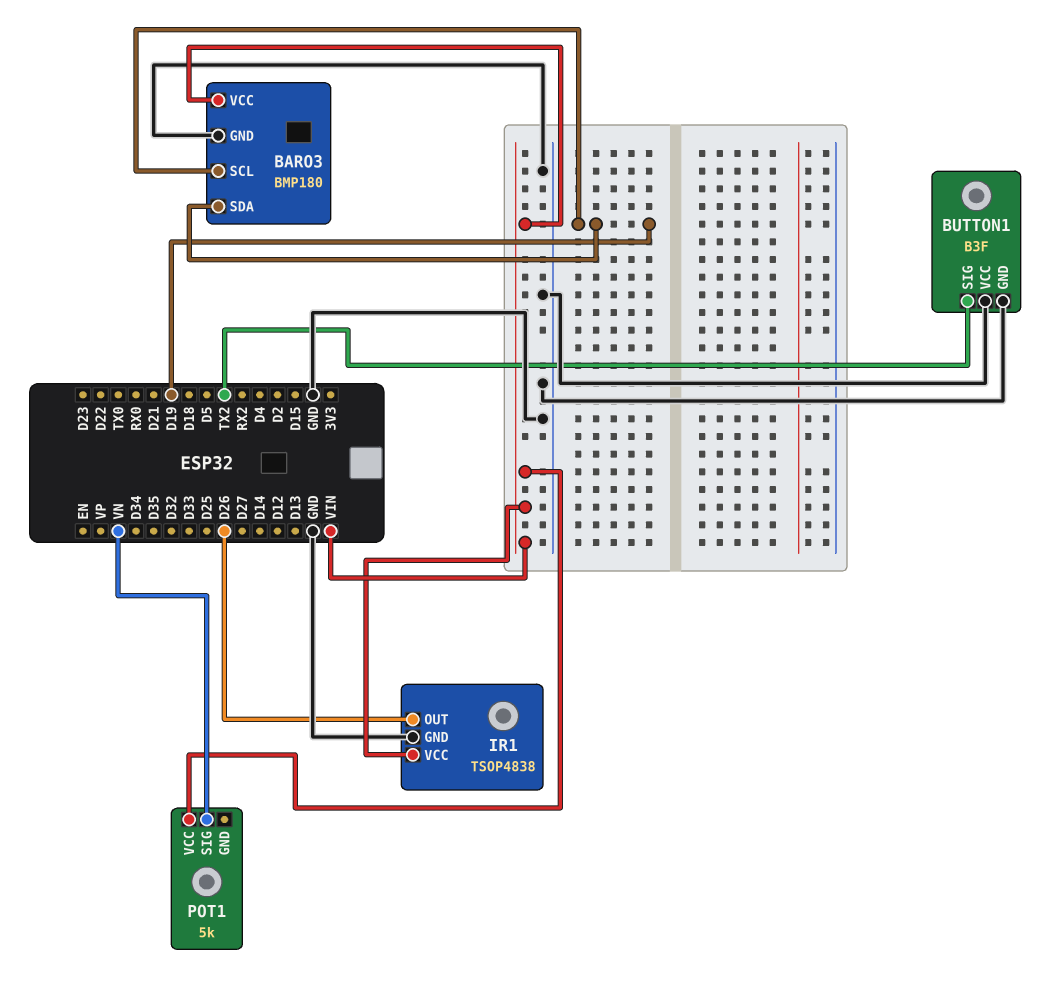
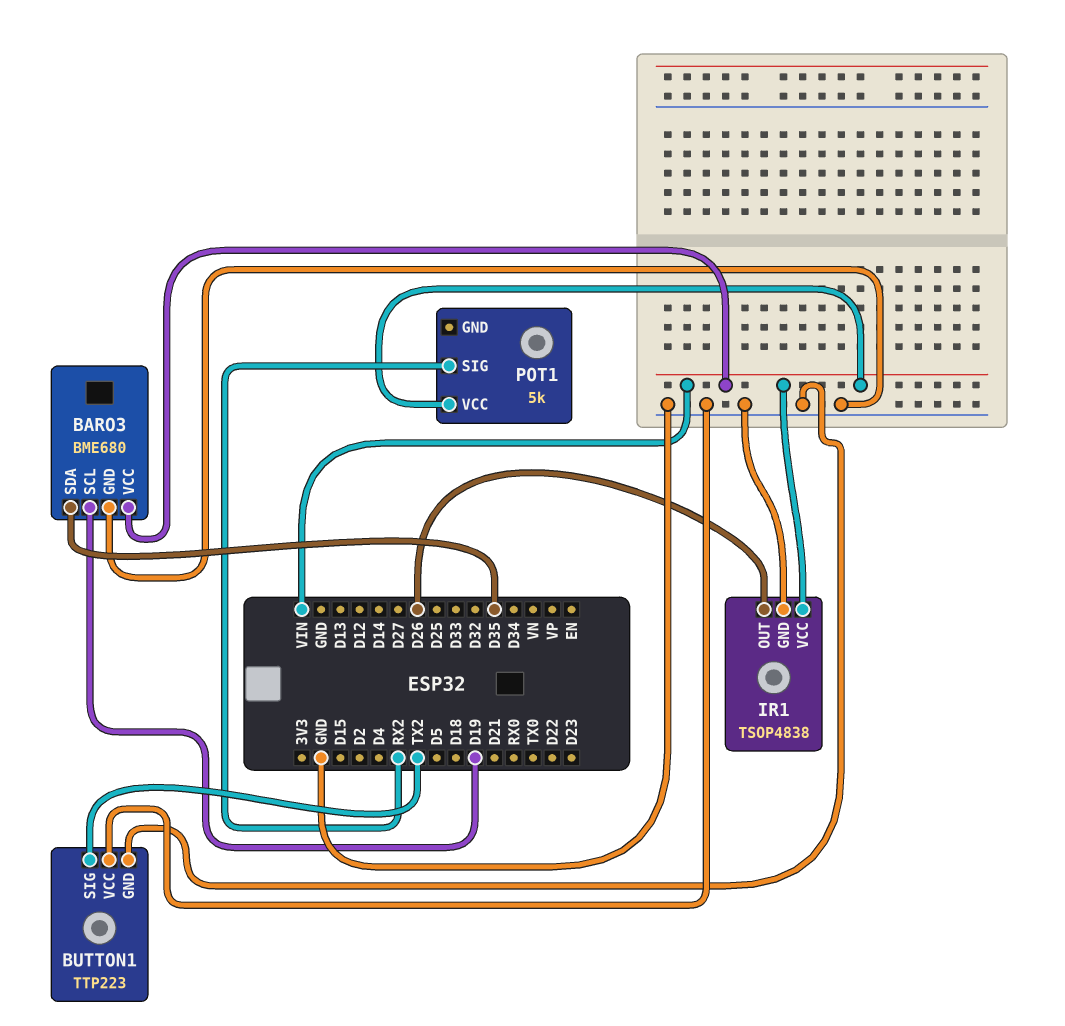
BARO3: BMP180 -> BME680
BARO3 pin SDA: D19 -> D35
BUTTON1: B3F -> TTP223
POT1 pin SIG: VN -> RX2

